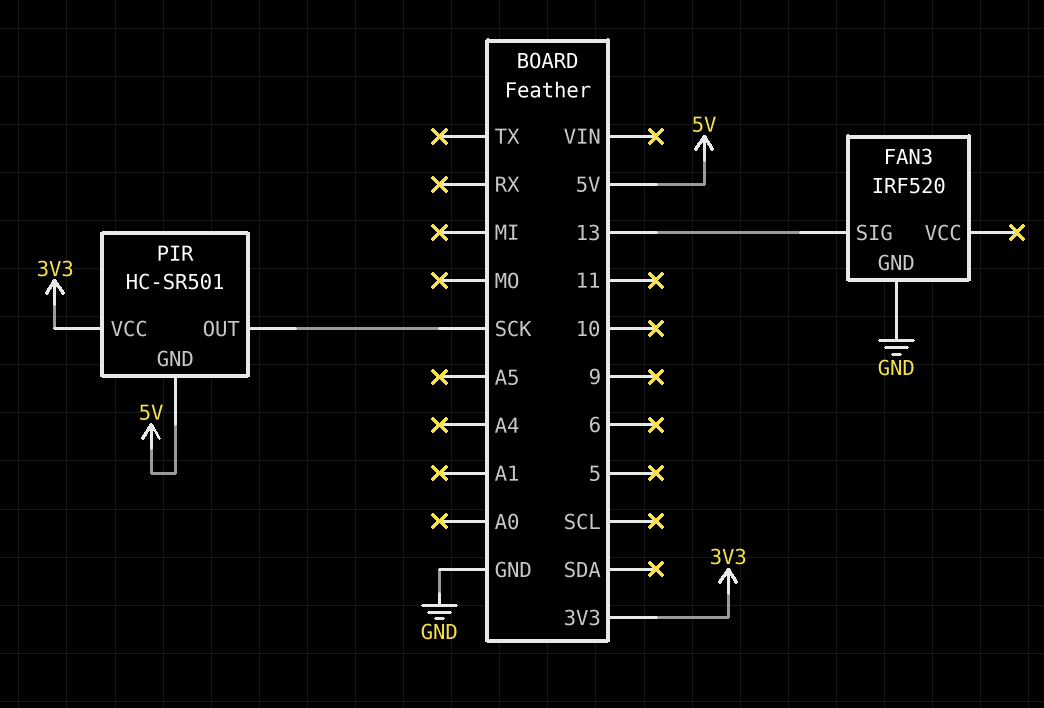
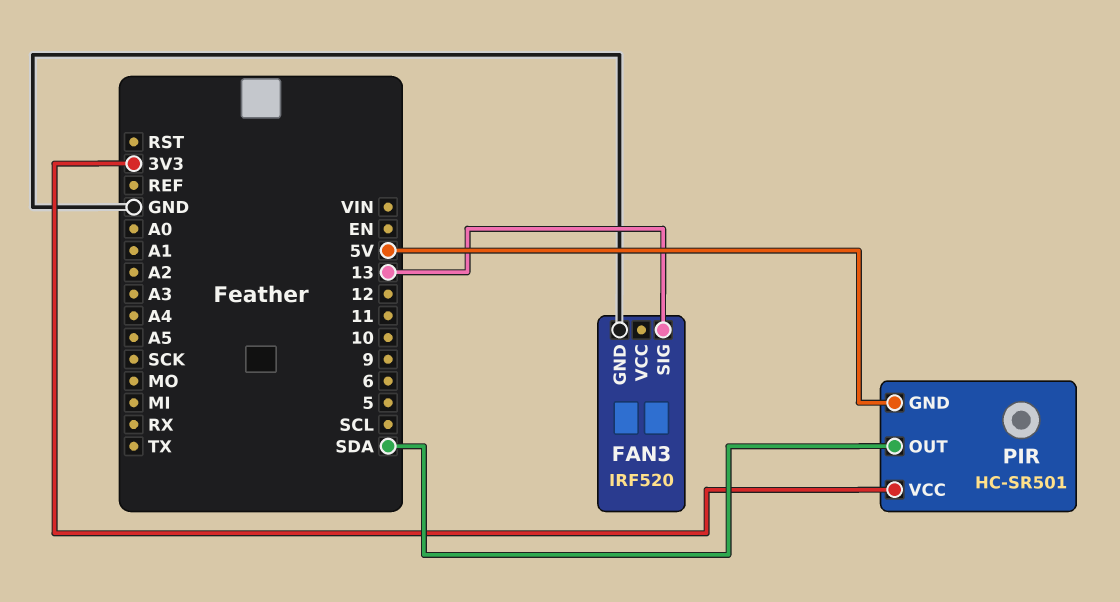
PIR pin OUT: SCK -> SDA

